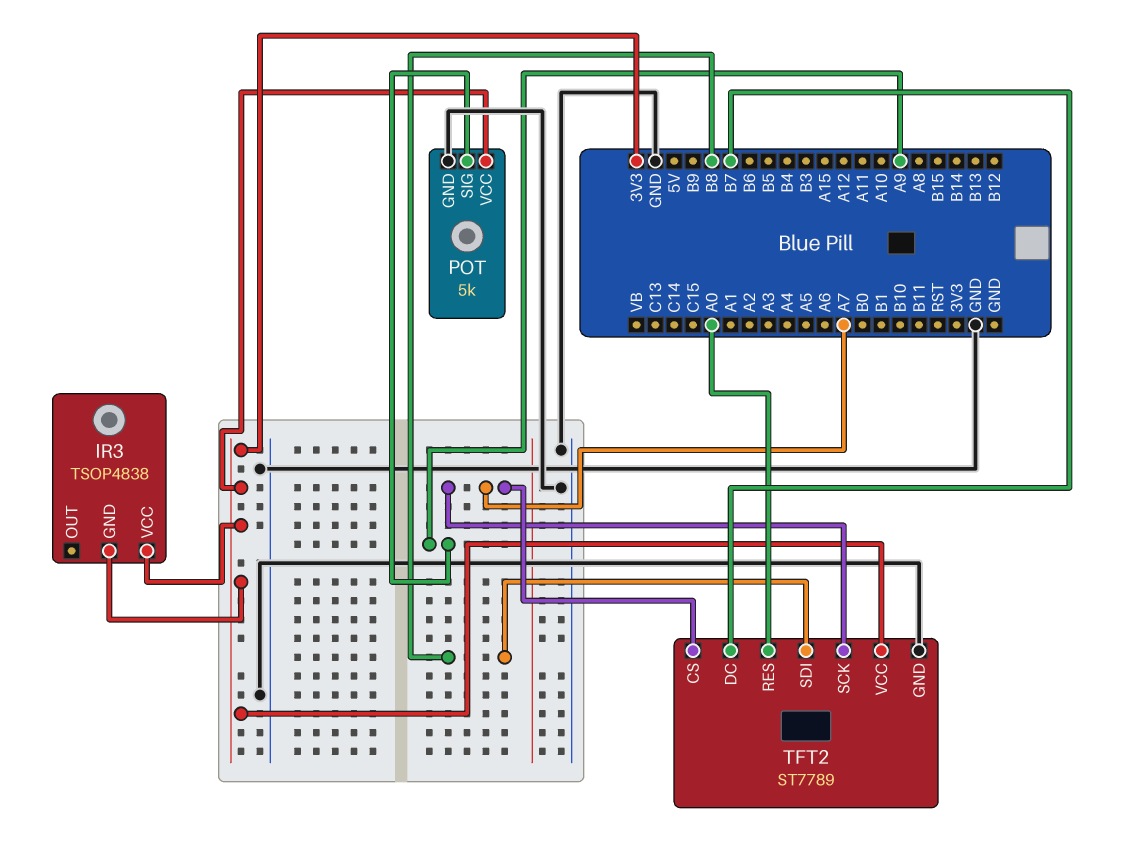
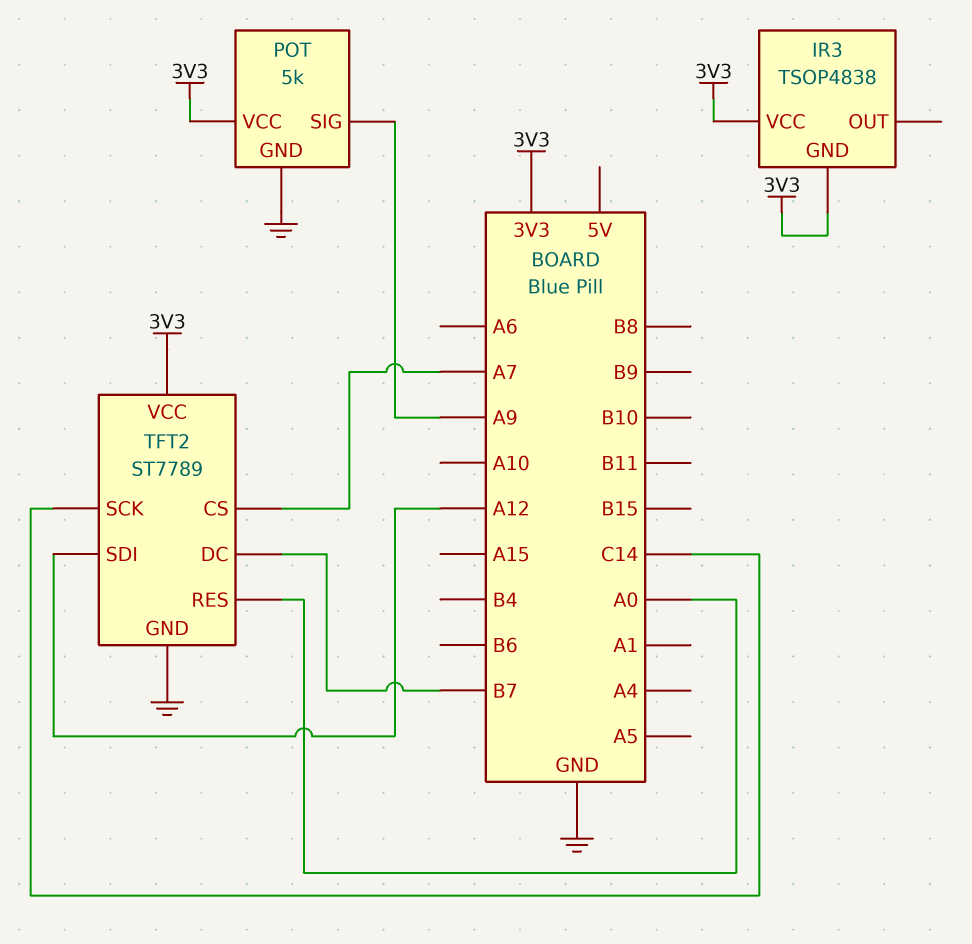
TFT2 pin SCK: A7 -> C14
TFT2 pin SDI: B8 -> A12

